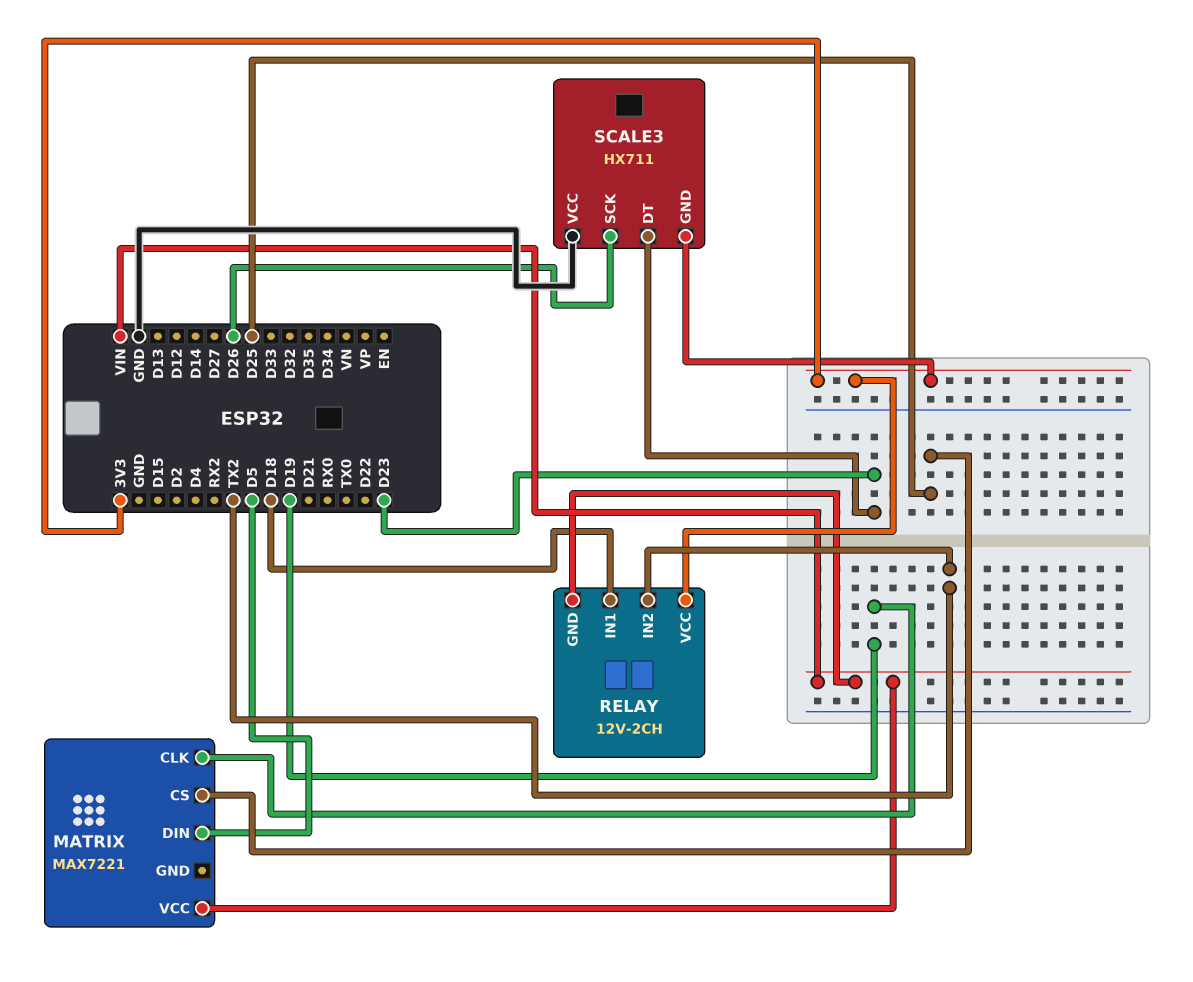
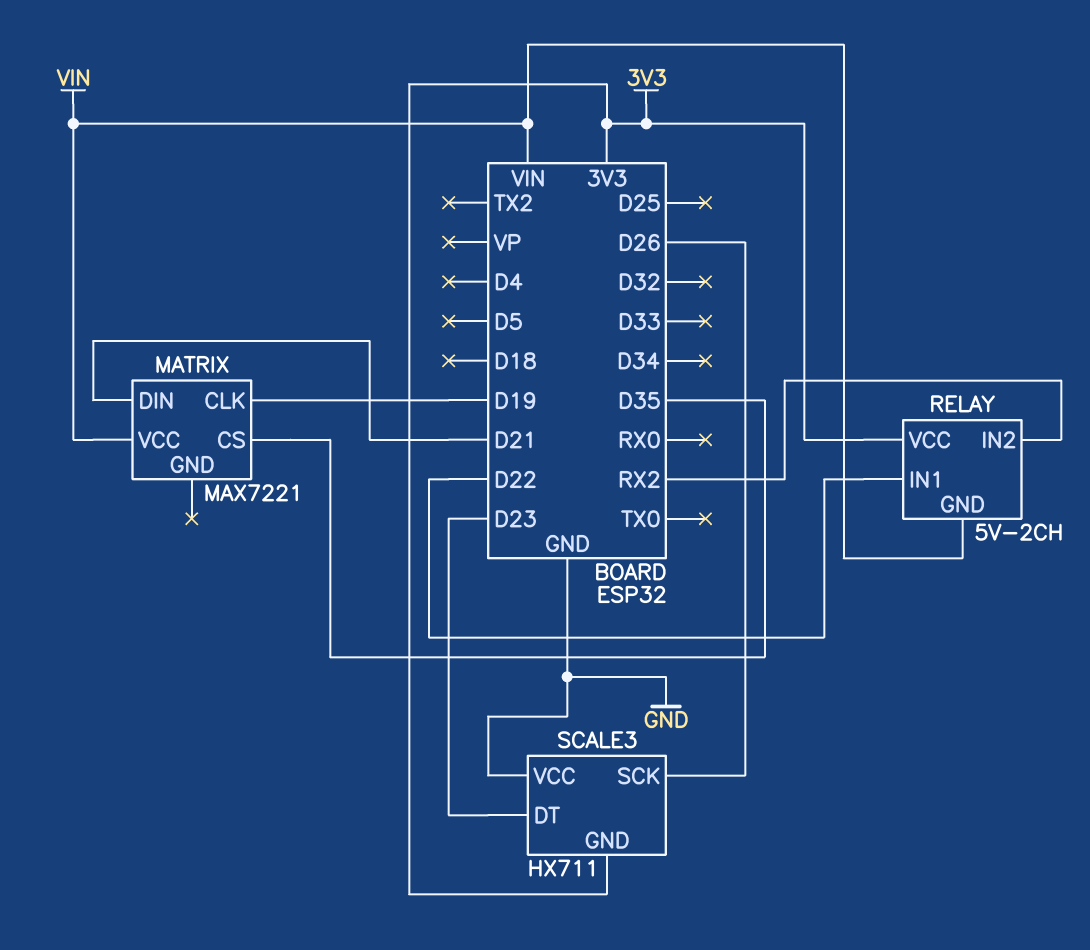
MATRIX pin CS: D25 -> D35
MATRIX pin DIN: D5 -> D21
RELAY: 12V-2CH -> 5V-2CH
RELAY pin IN1: D18 -> D22
RELAY pin IN2: TX2 -> RX2

